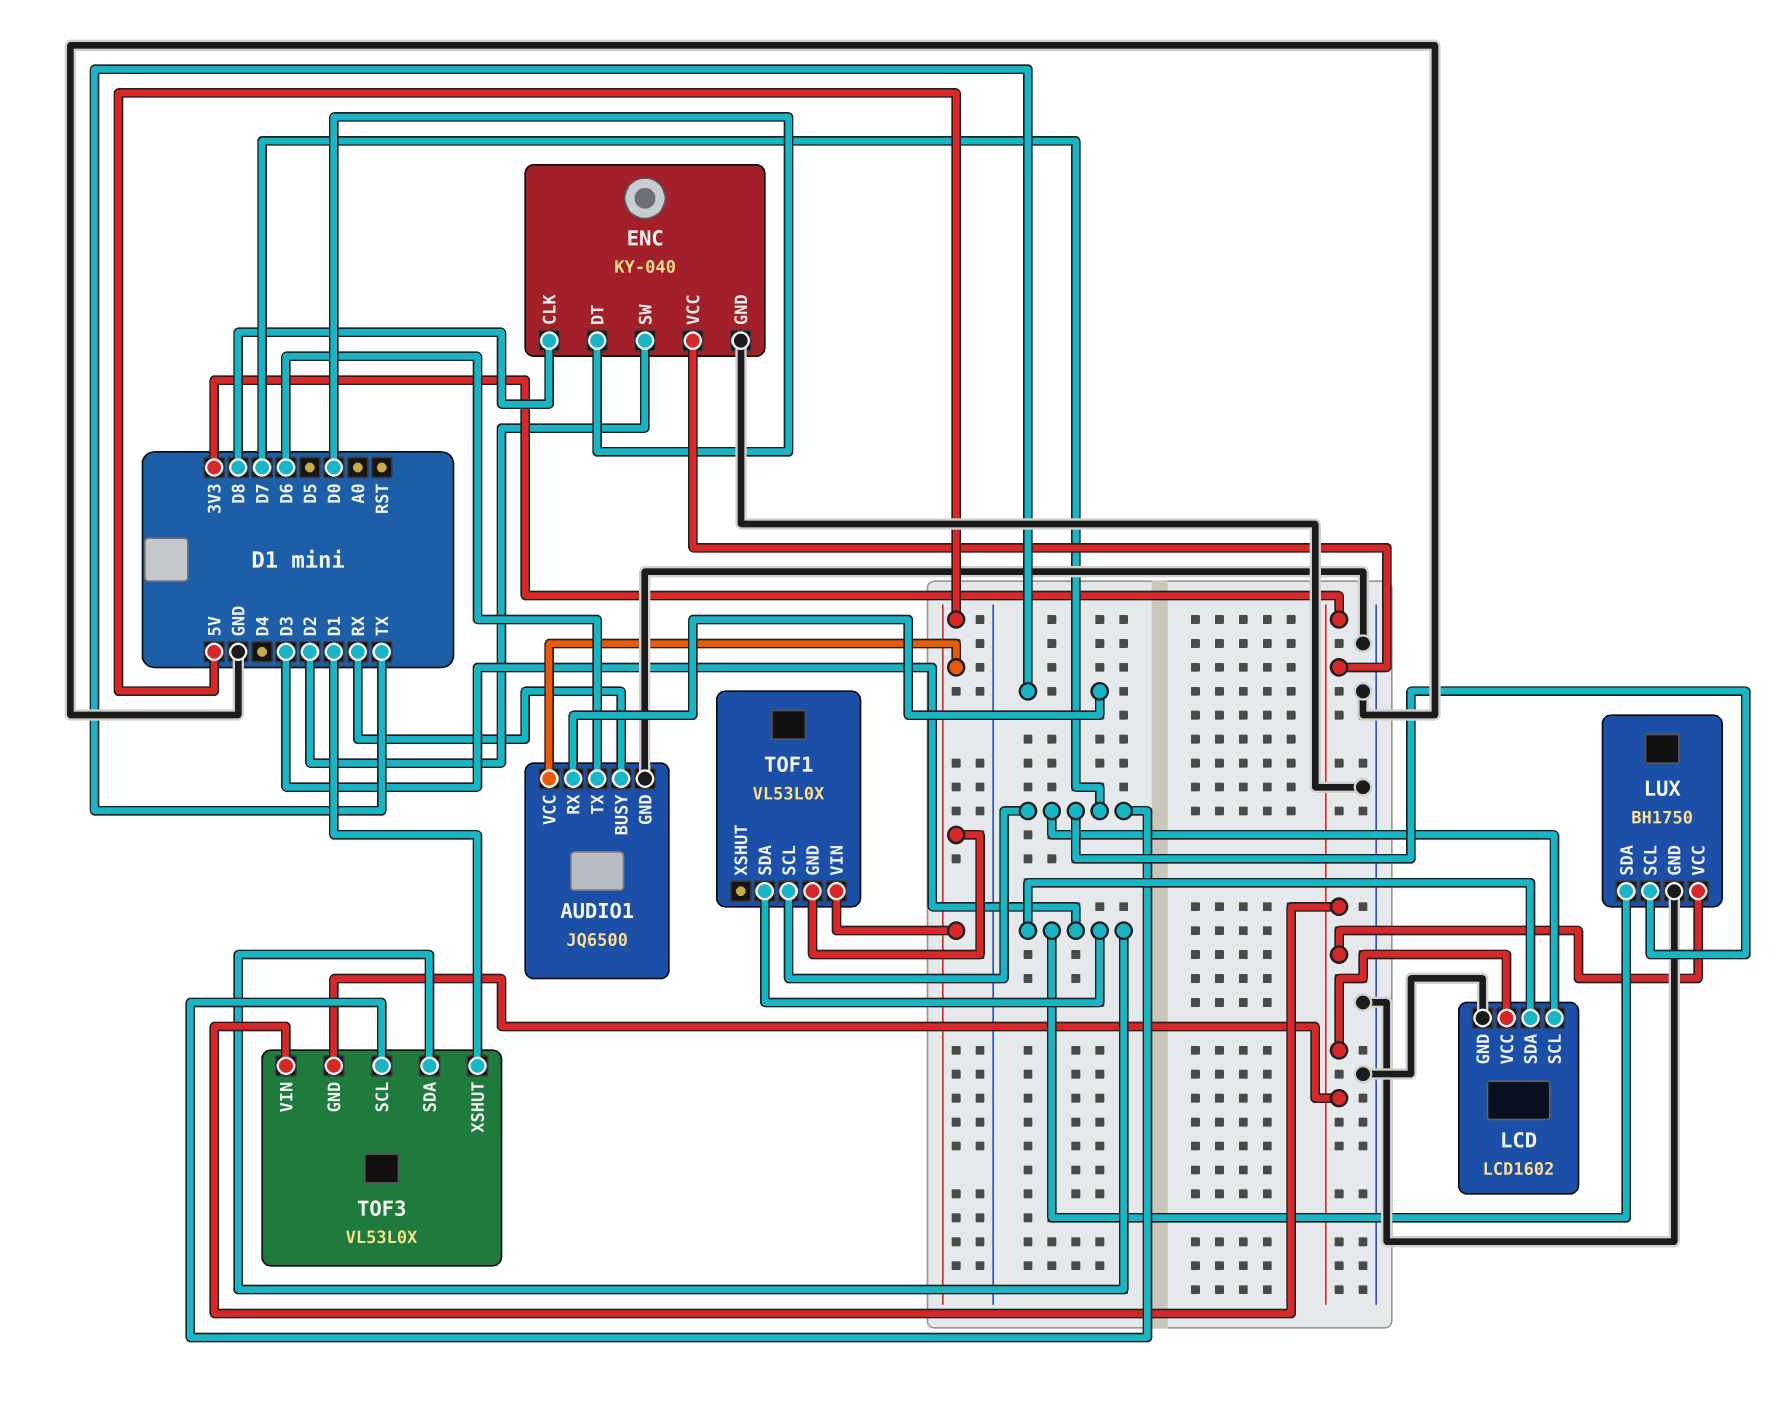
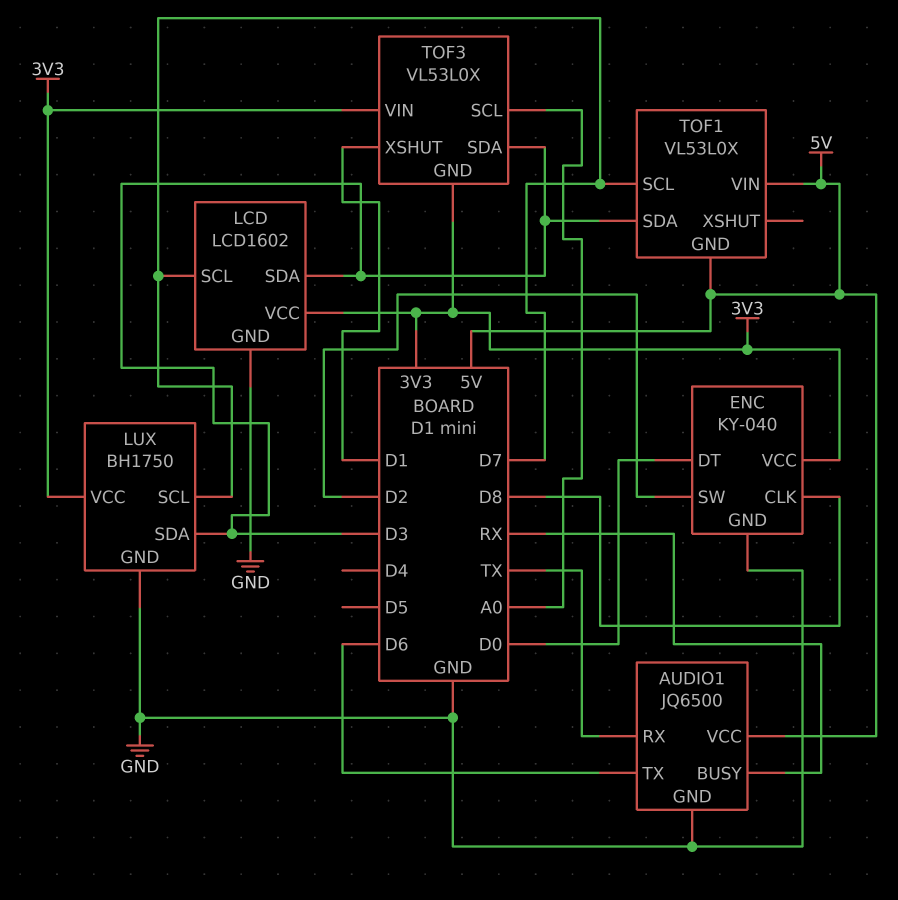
TOF3 pin SCL: D7 -> A0

